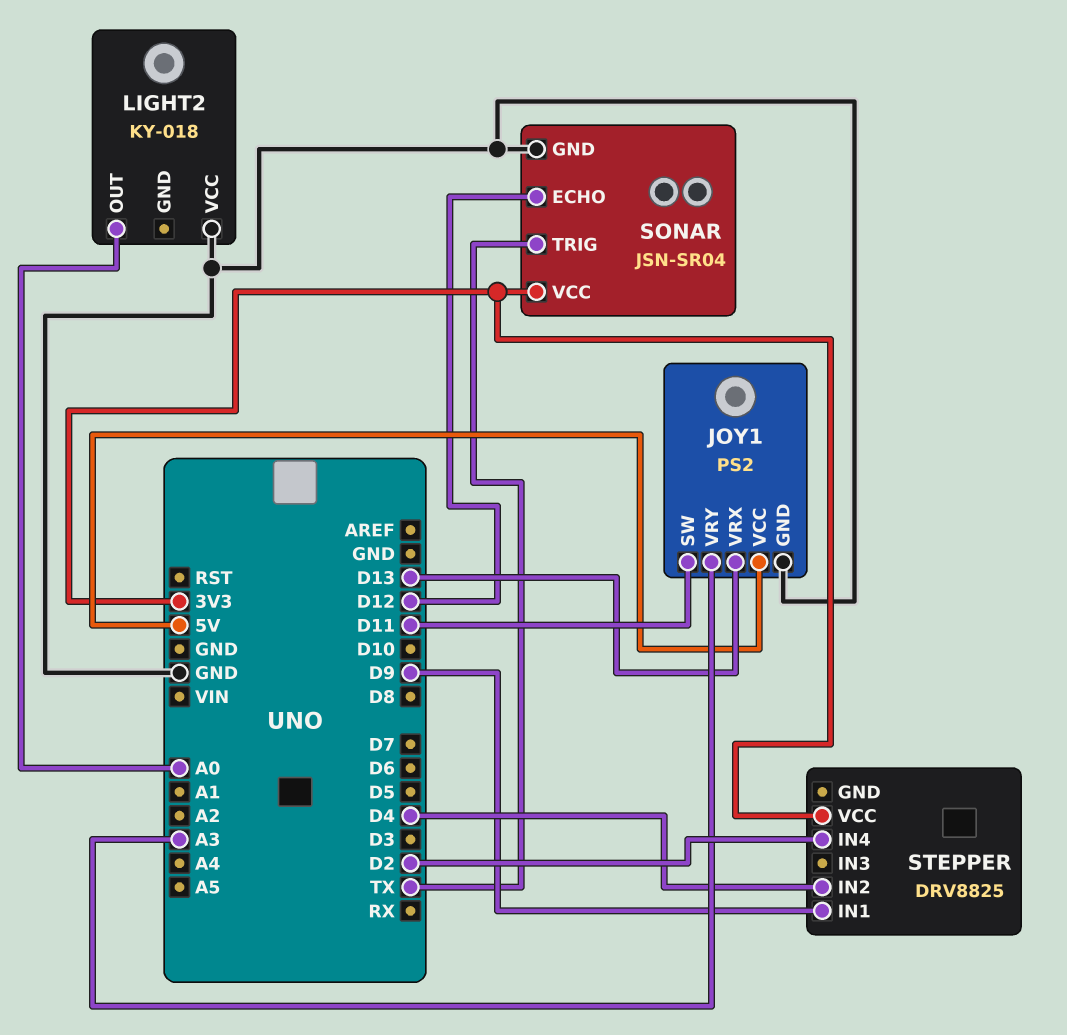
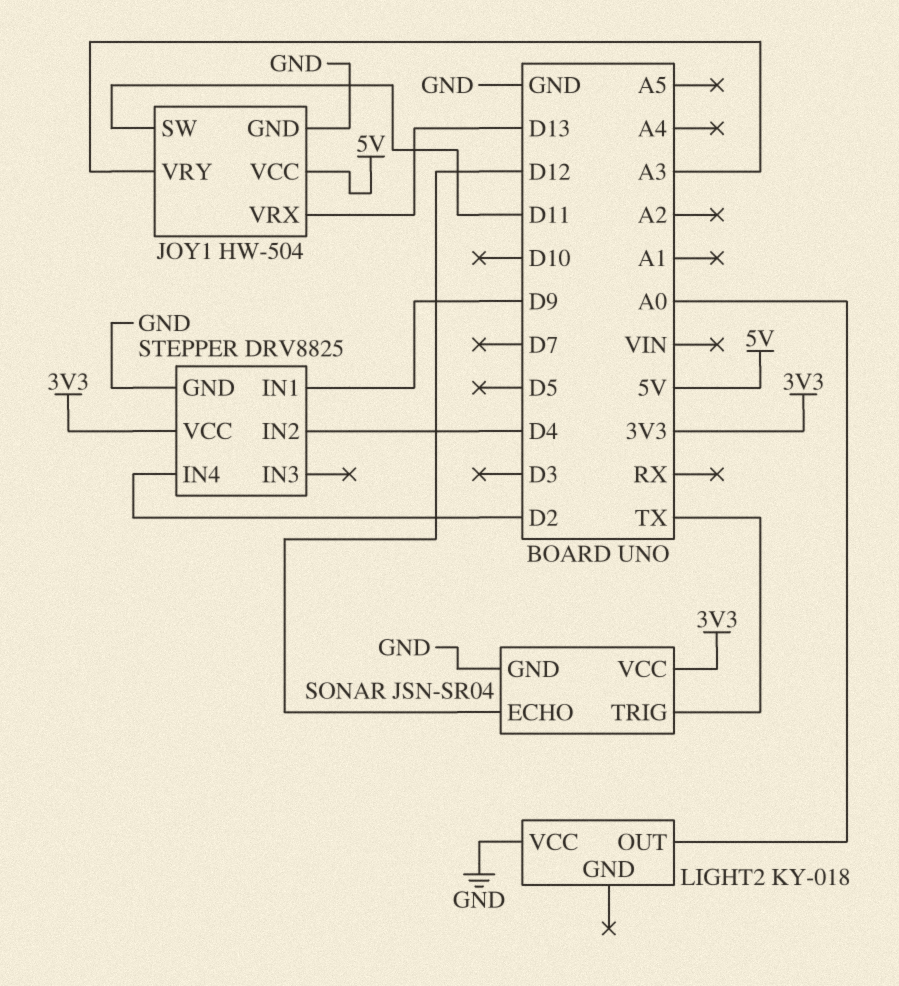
JOY1: PS2 -> HW-504
STEPPER pin GND: none -> GND

